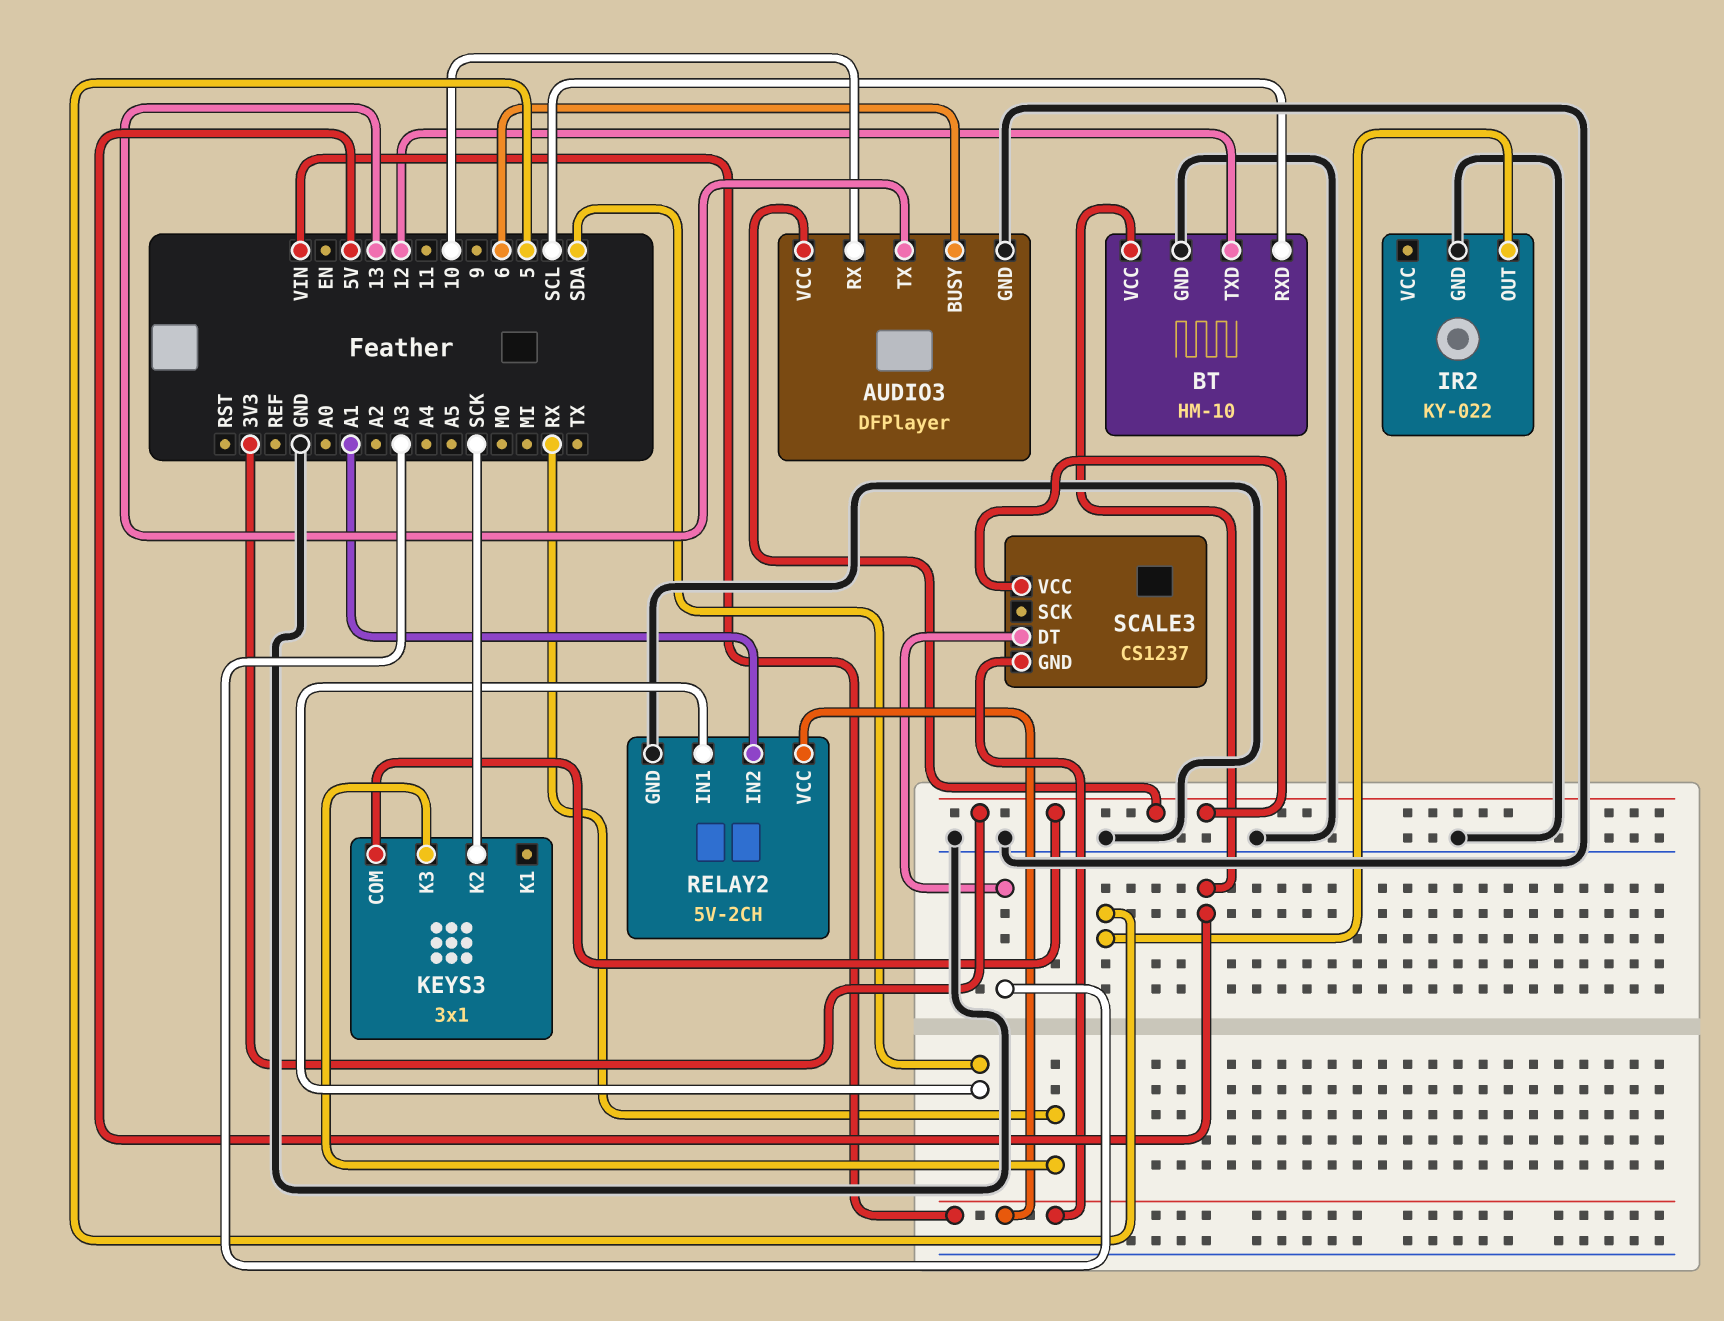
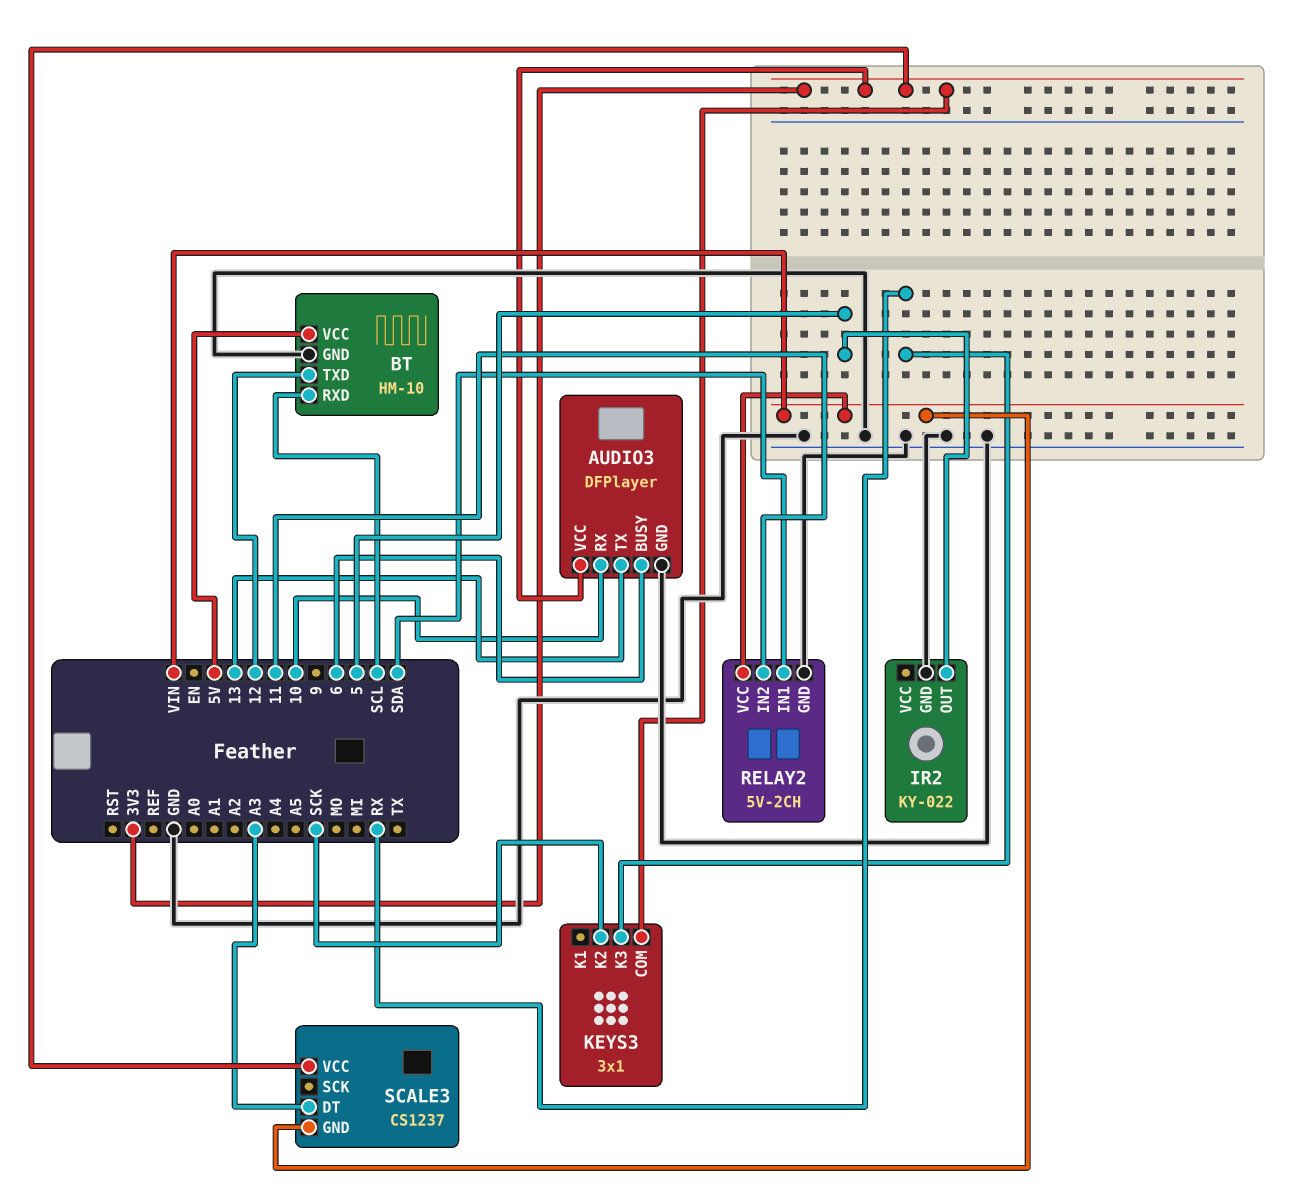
RELAY2 pin IN2: A1 -> 11

